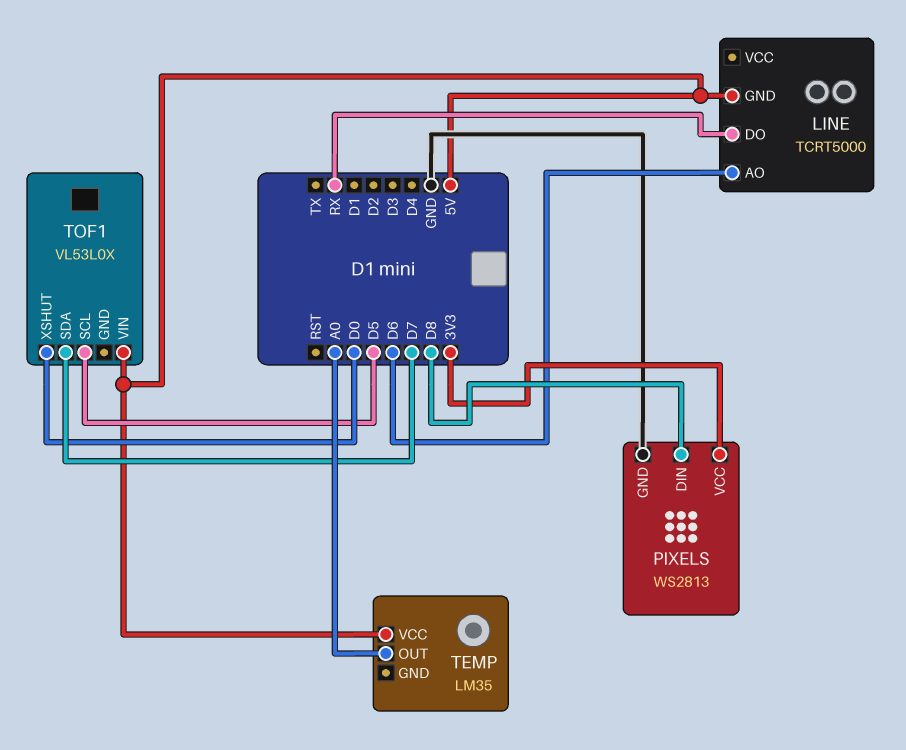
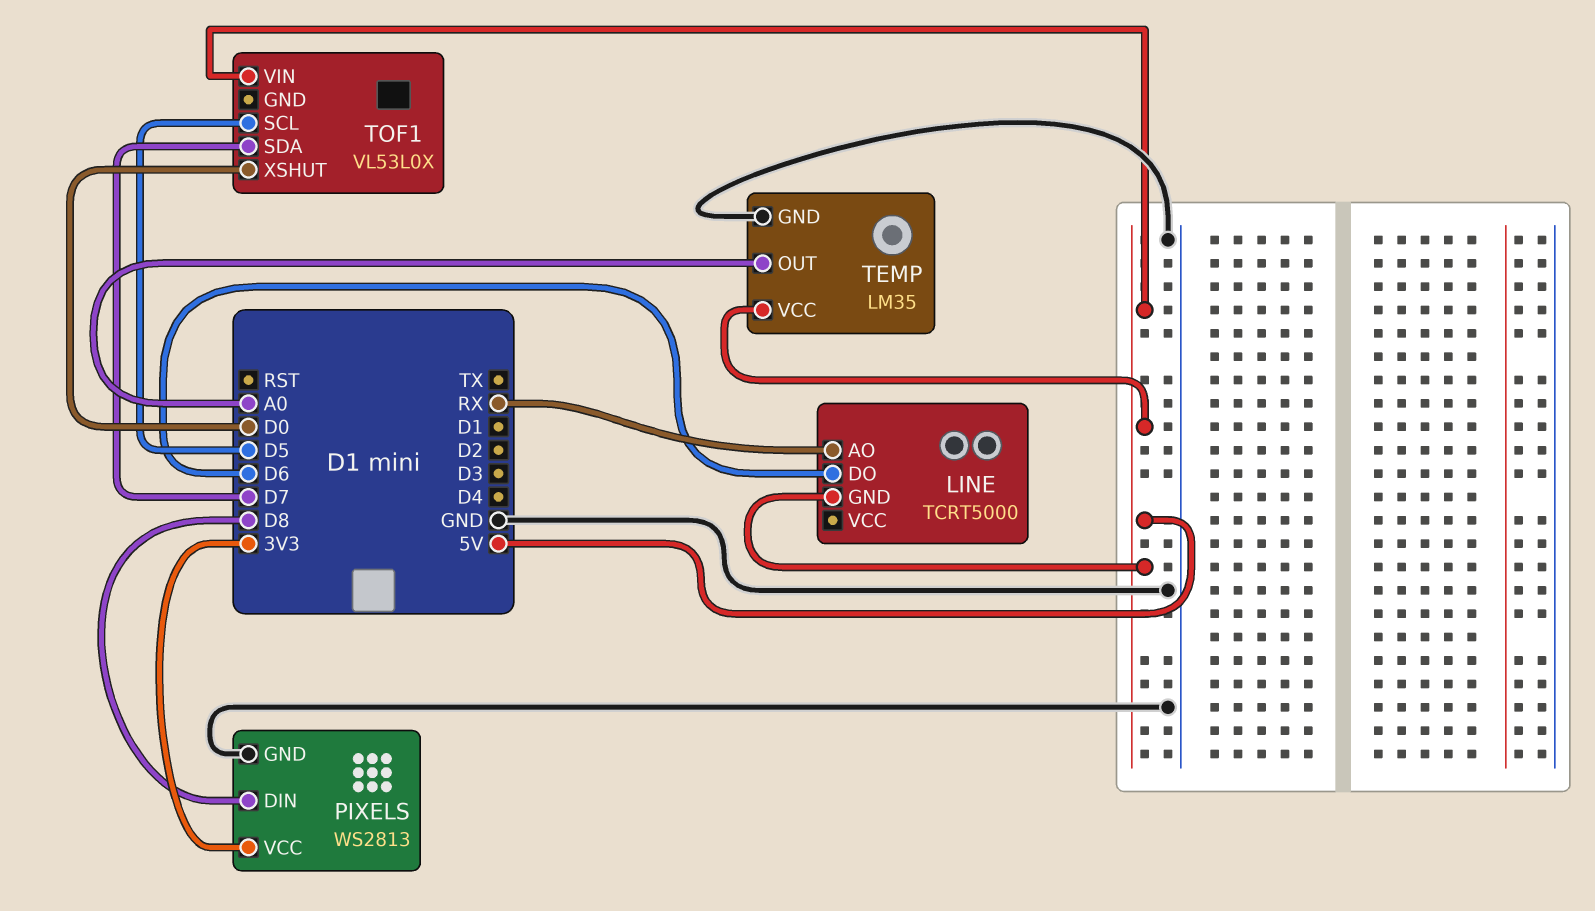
LINE pin AO: D6 -> RX
LINE pin DO: RX -> D6
TEMP pin GND: none -> GND

